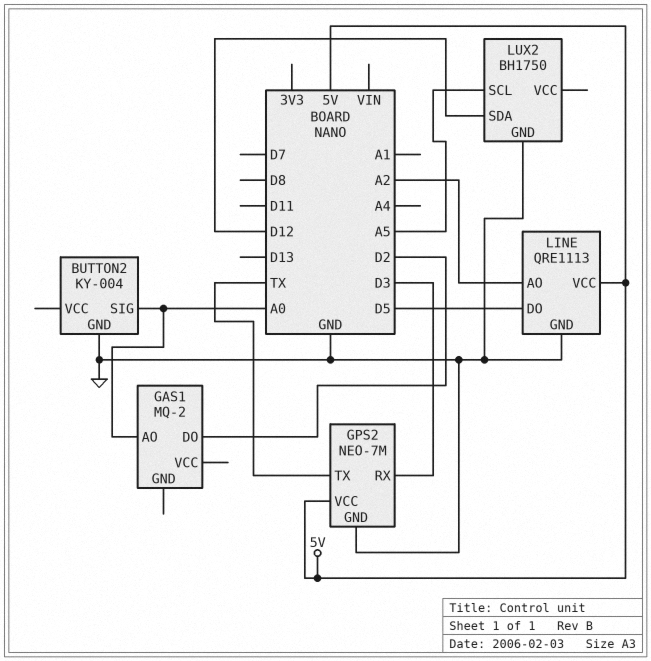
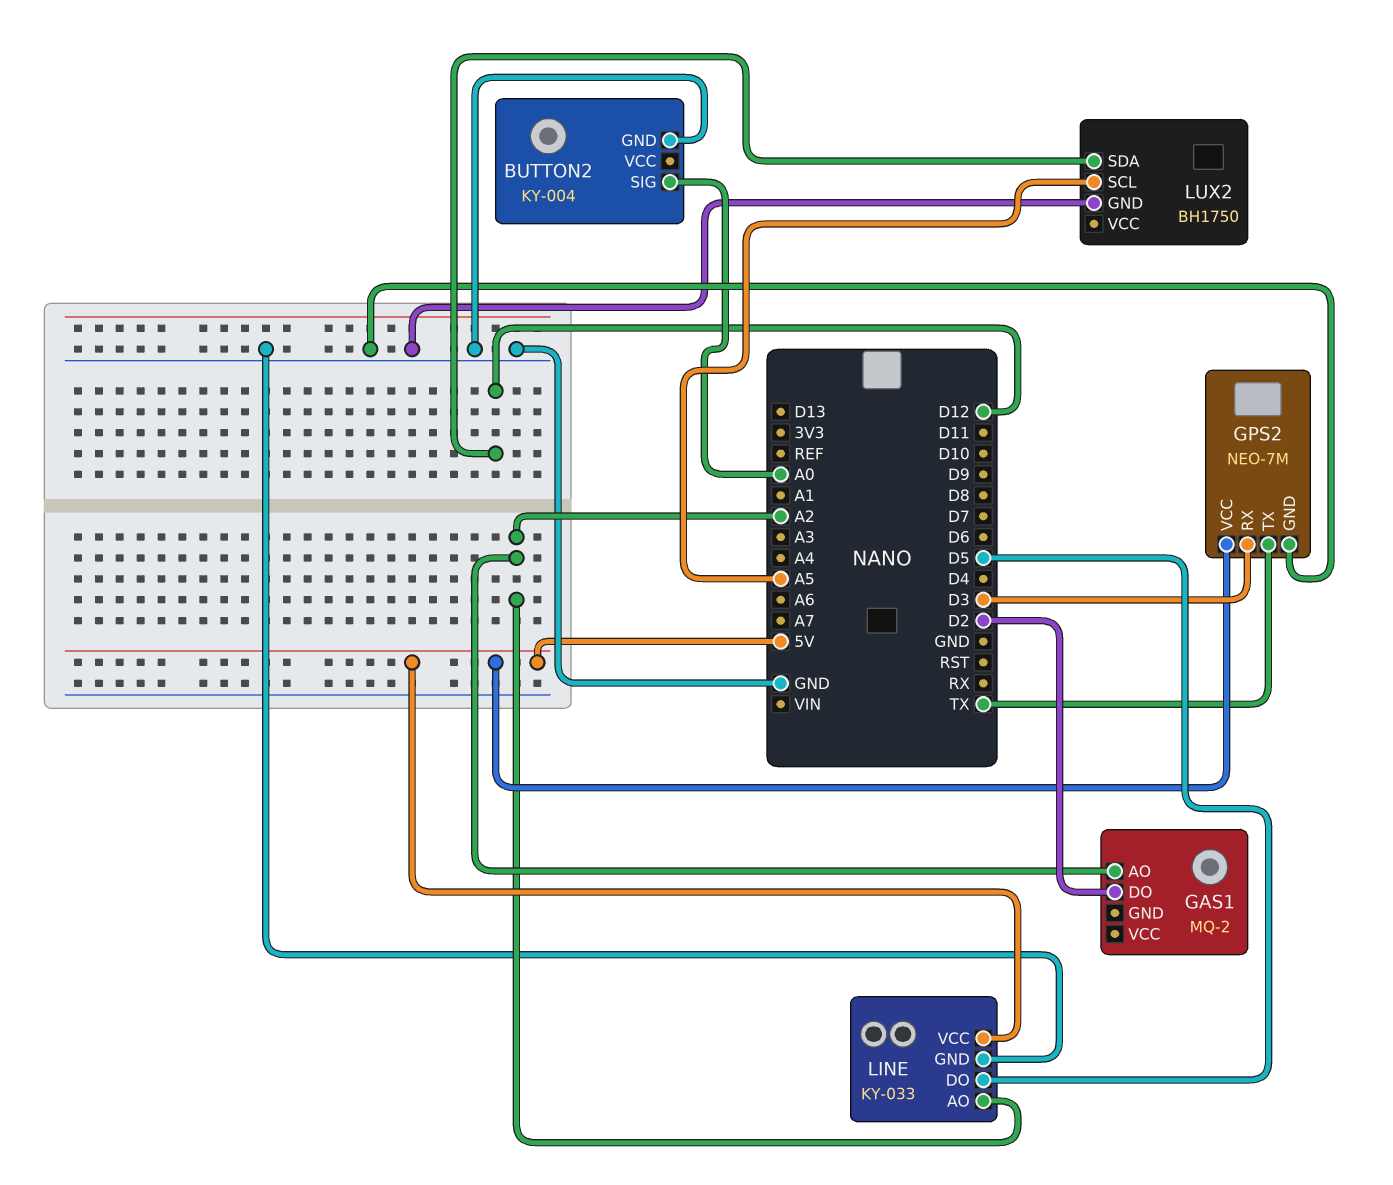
GAS1 pin AO: A0 -> A2
LINE: QRE1113 -> KY-033

